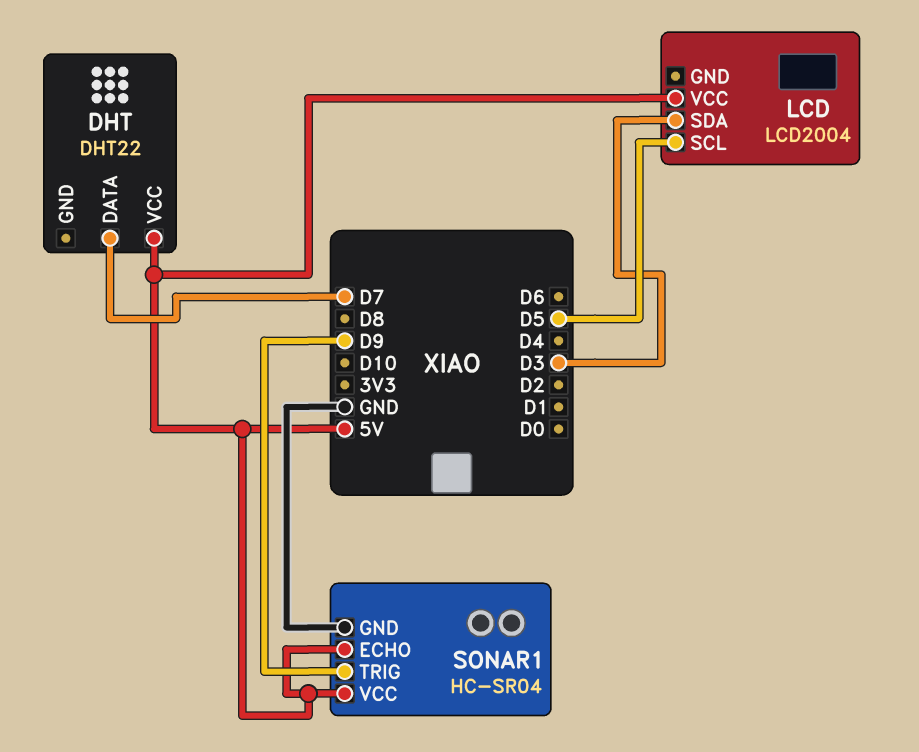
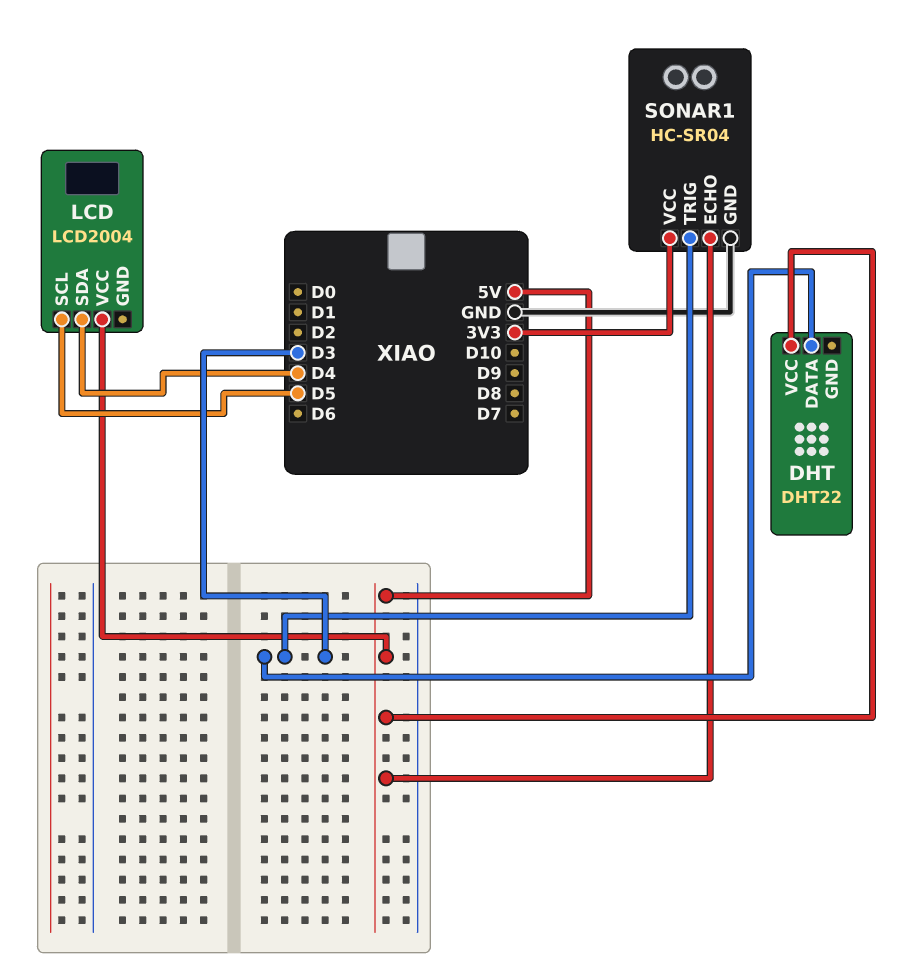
DHT pin DATA: D7 -> D3
LCD pin SDA: D3 -> D4
SONAR1 pin TRIG: D9 -> D3
SONAR1 pin VCC: 5V -> 3V3

